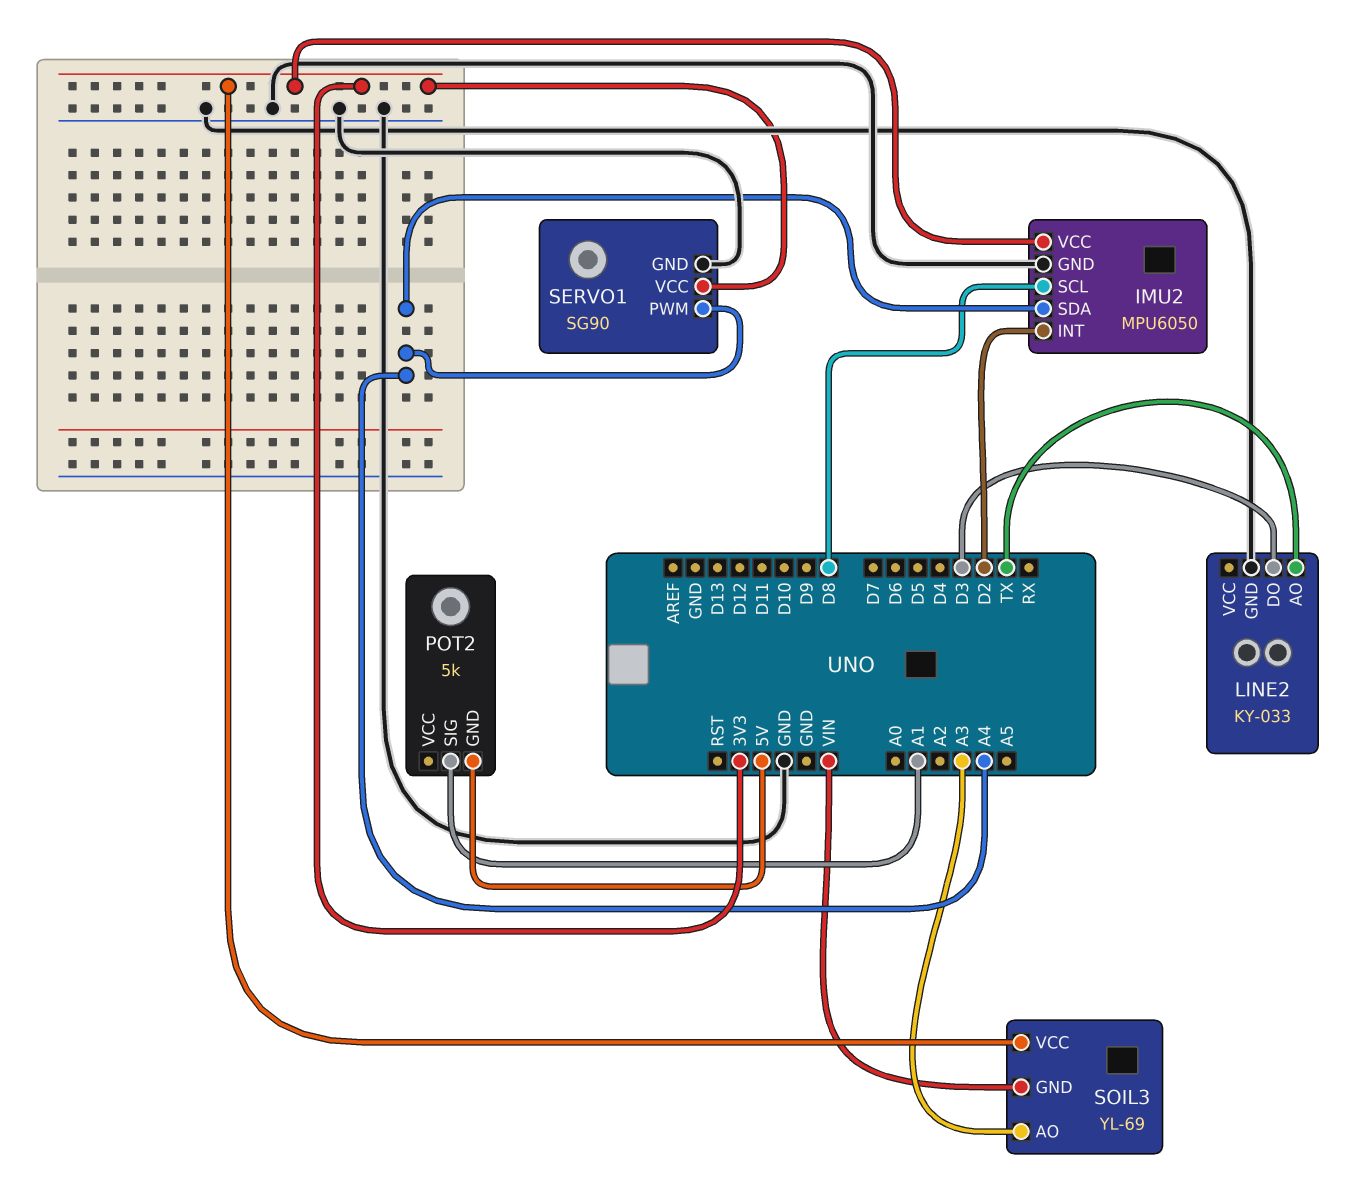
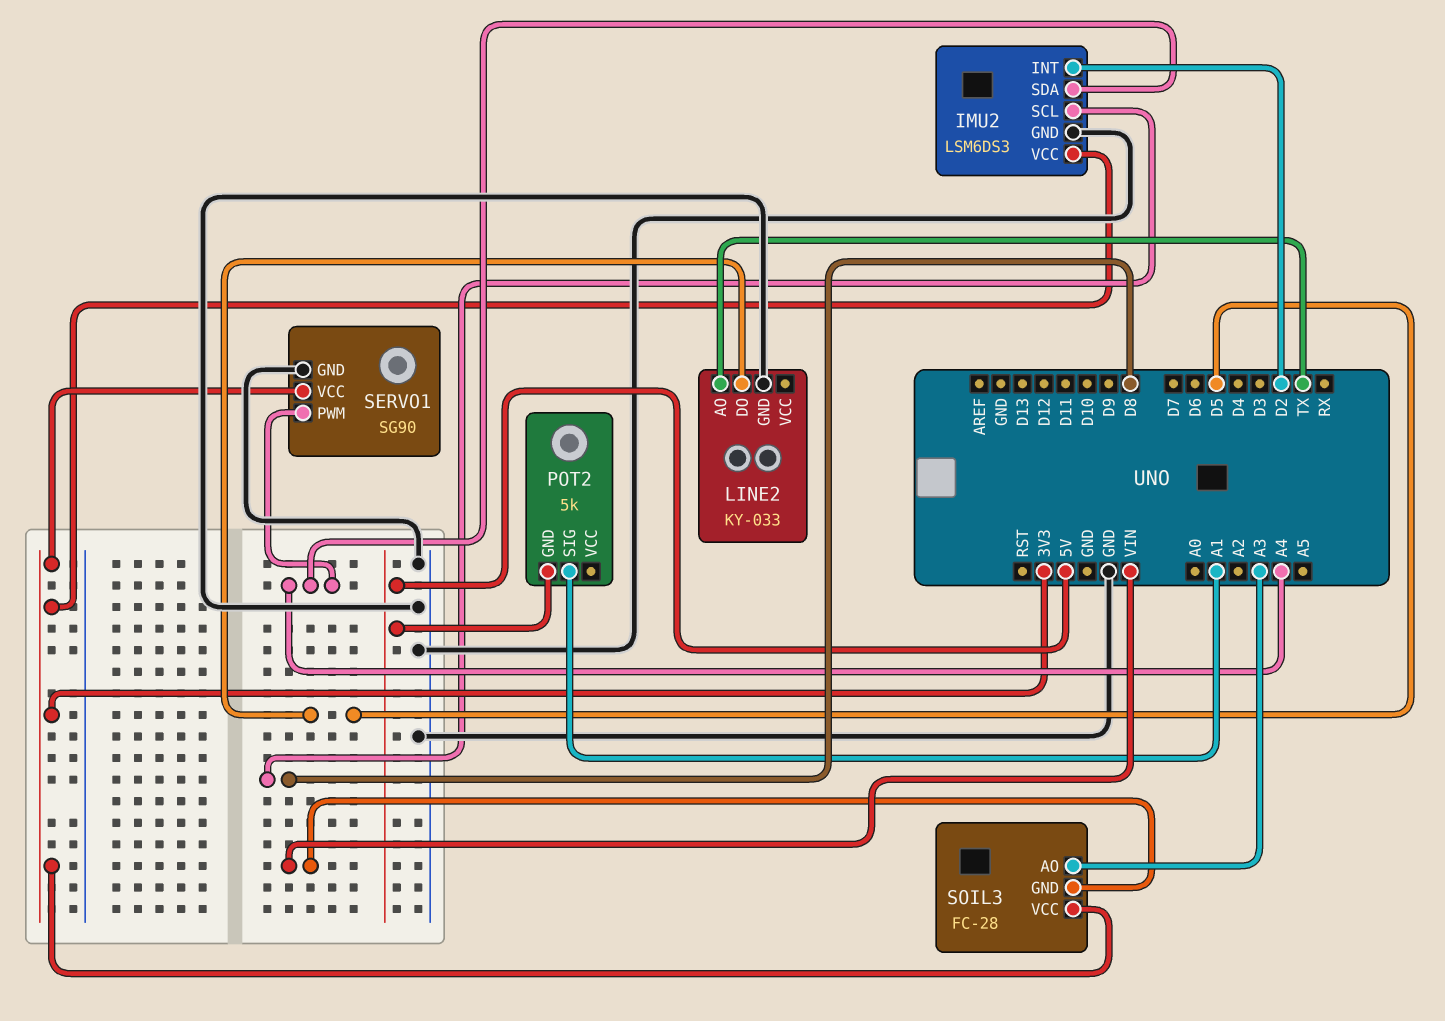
IMU2: MPU6050 -> LSM6DS3
LINE2 pin DO: D3 -> D5
SOIL3: YL-69 -> FC-28

